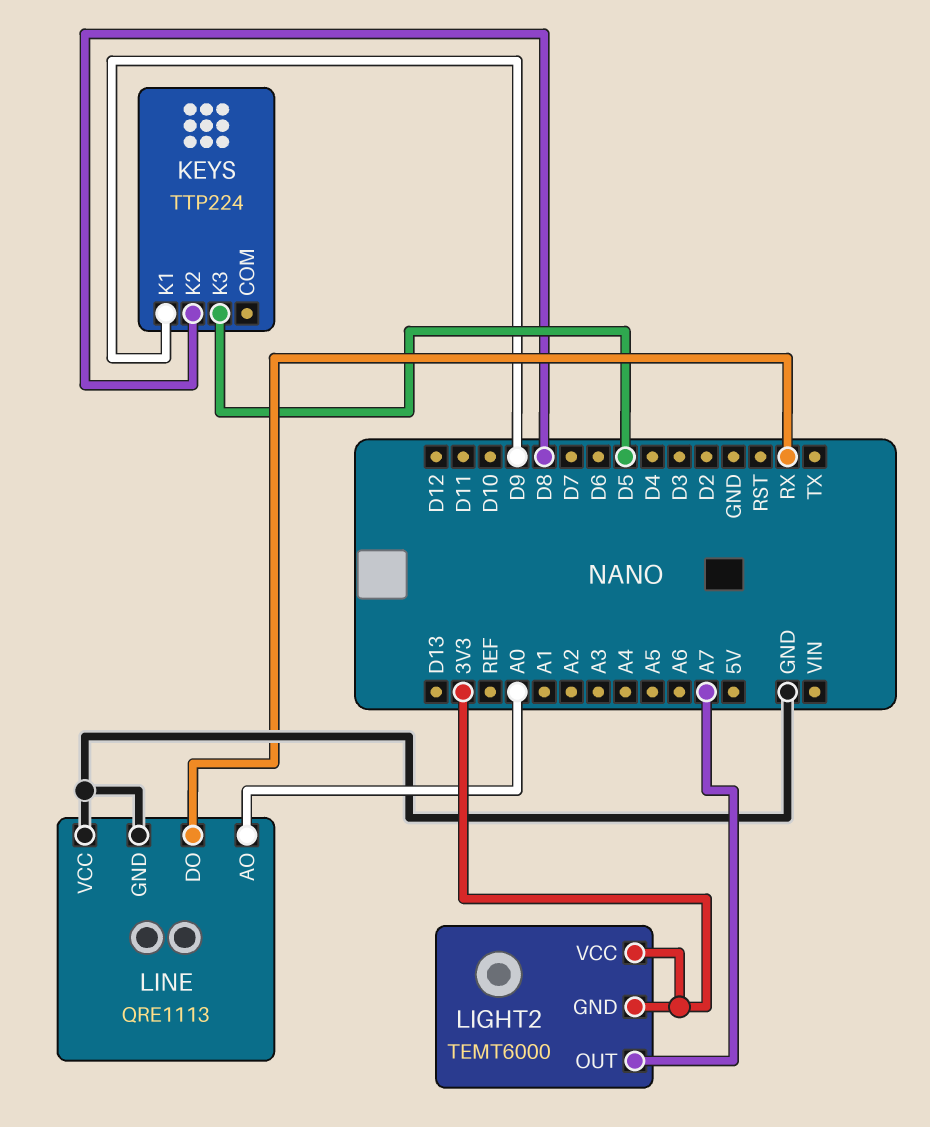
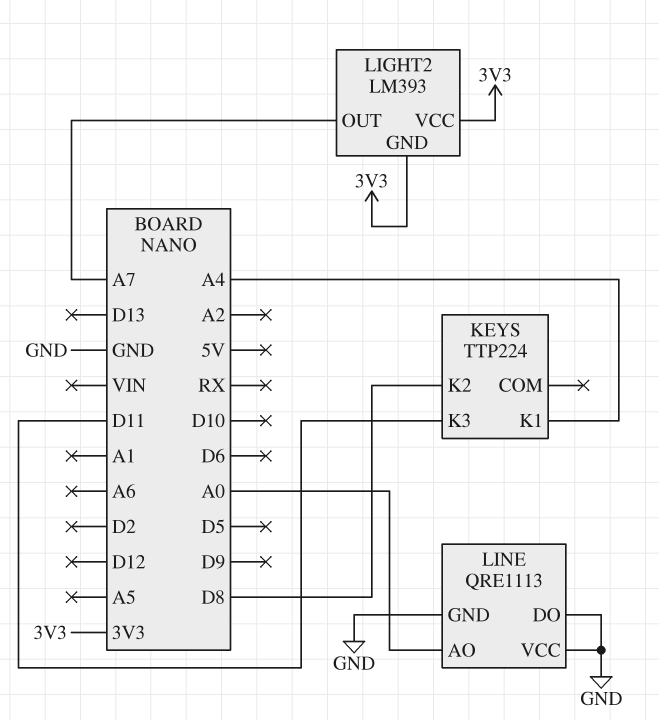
KEYS pin K1: D9 -> A4
KEYS pin K3: D5 -> D11
LIGHT2: TEMT6000 -> LM393
LINE pin DO: RX -> GND

